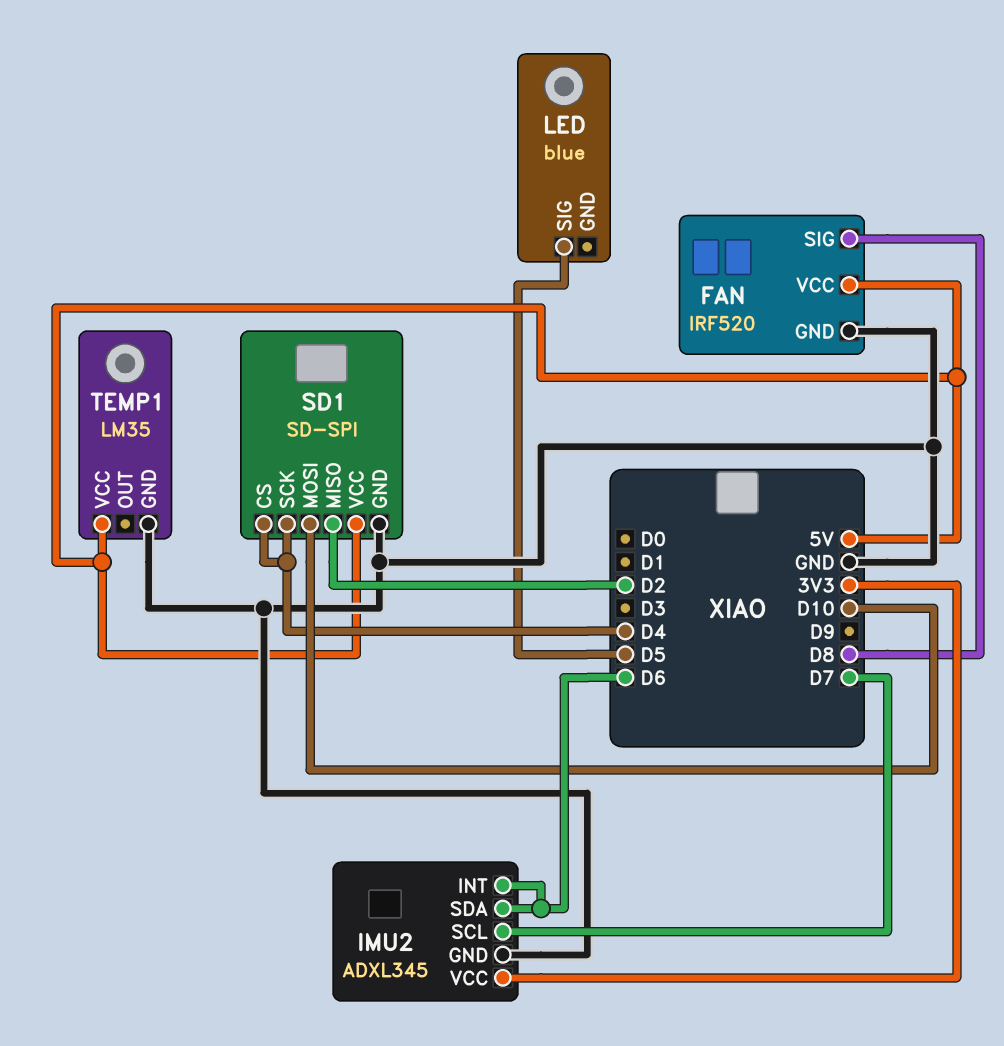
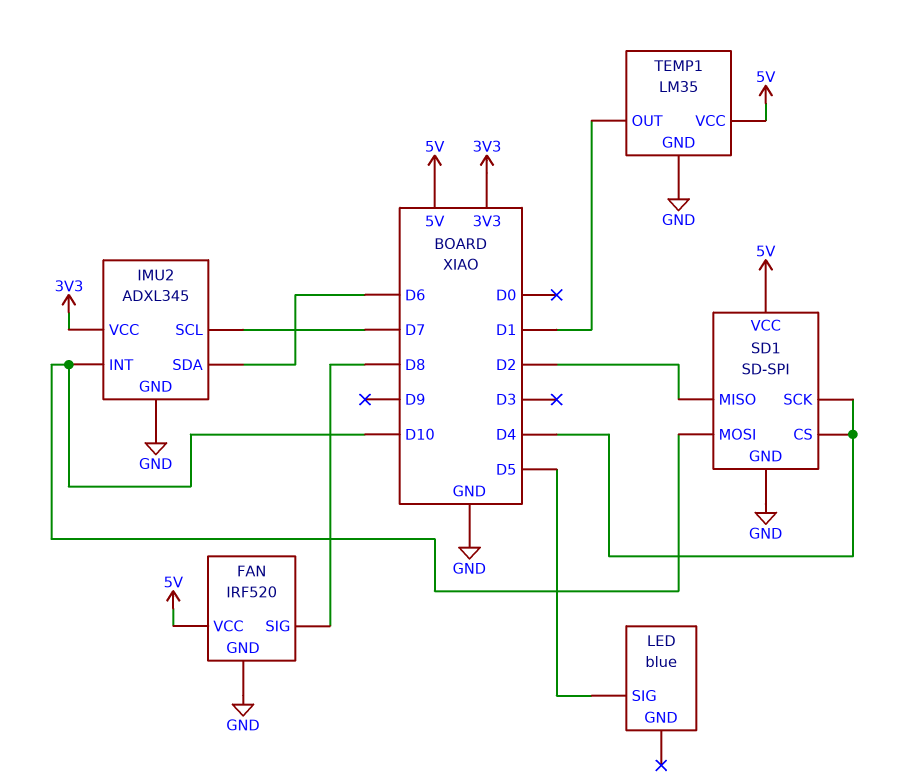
IMU2 pin INT: D6 -> D10
TEMP1 pin OUT: none -> D1

